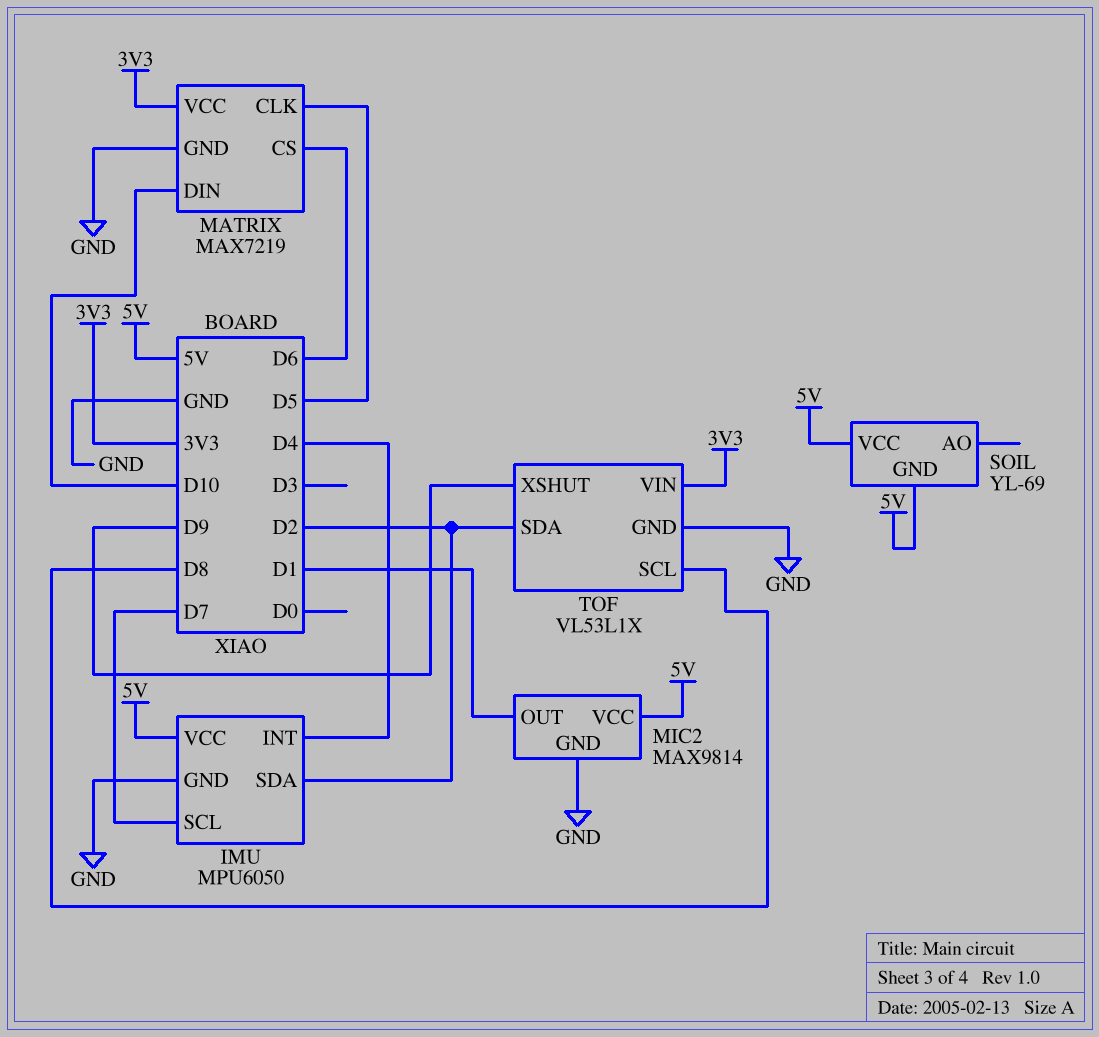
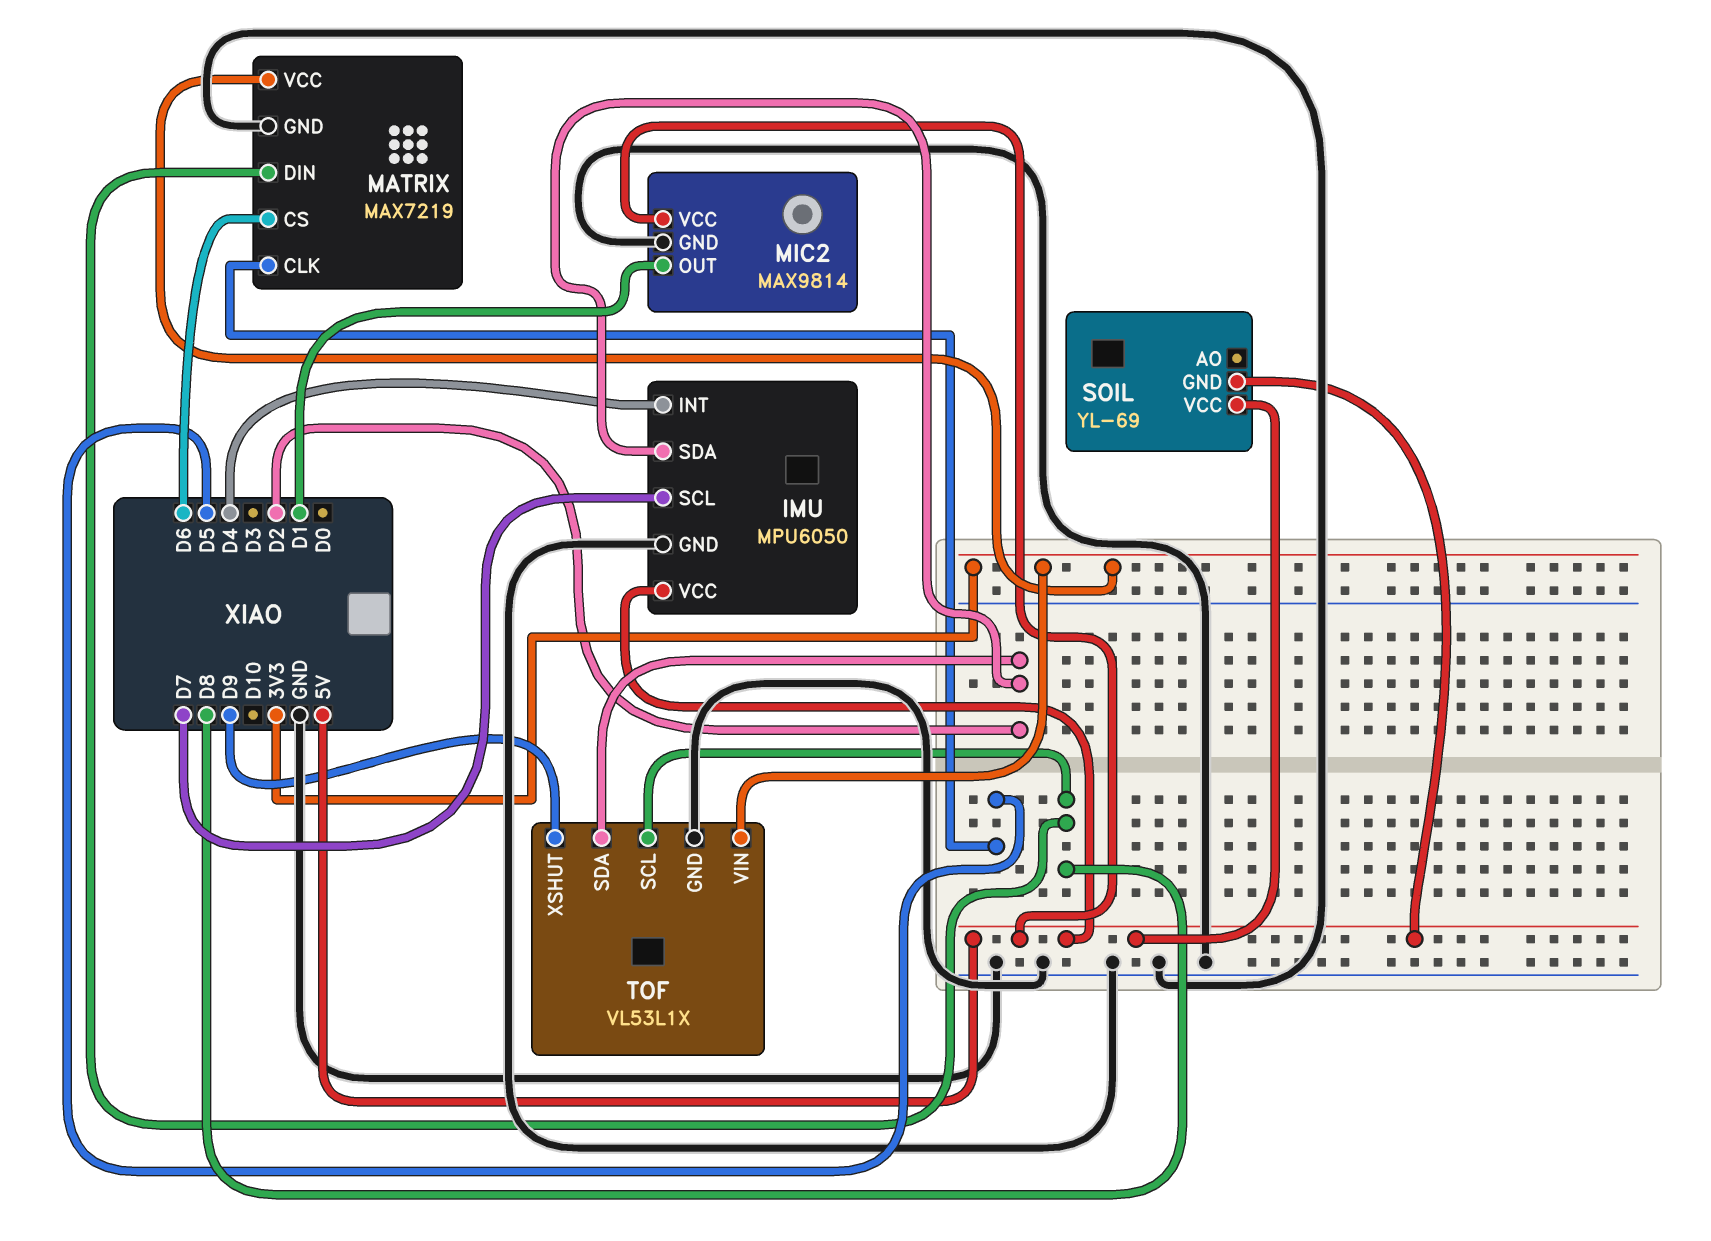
MATRIX pin DIN: D10 -> D8

